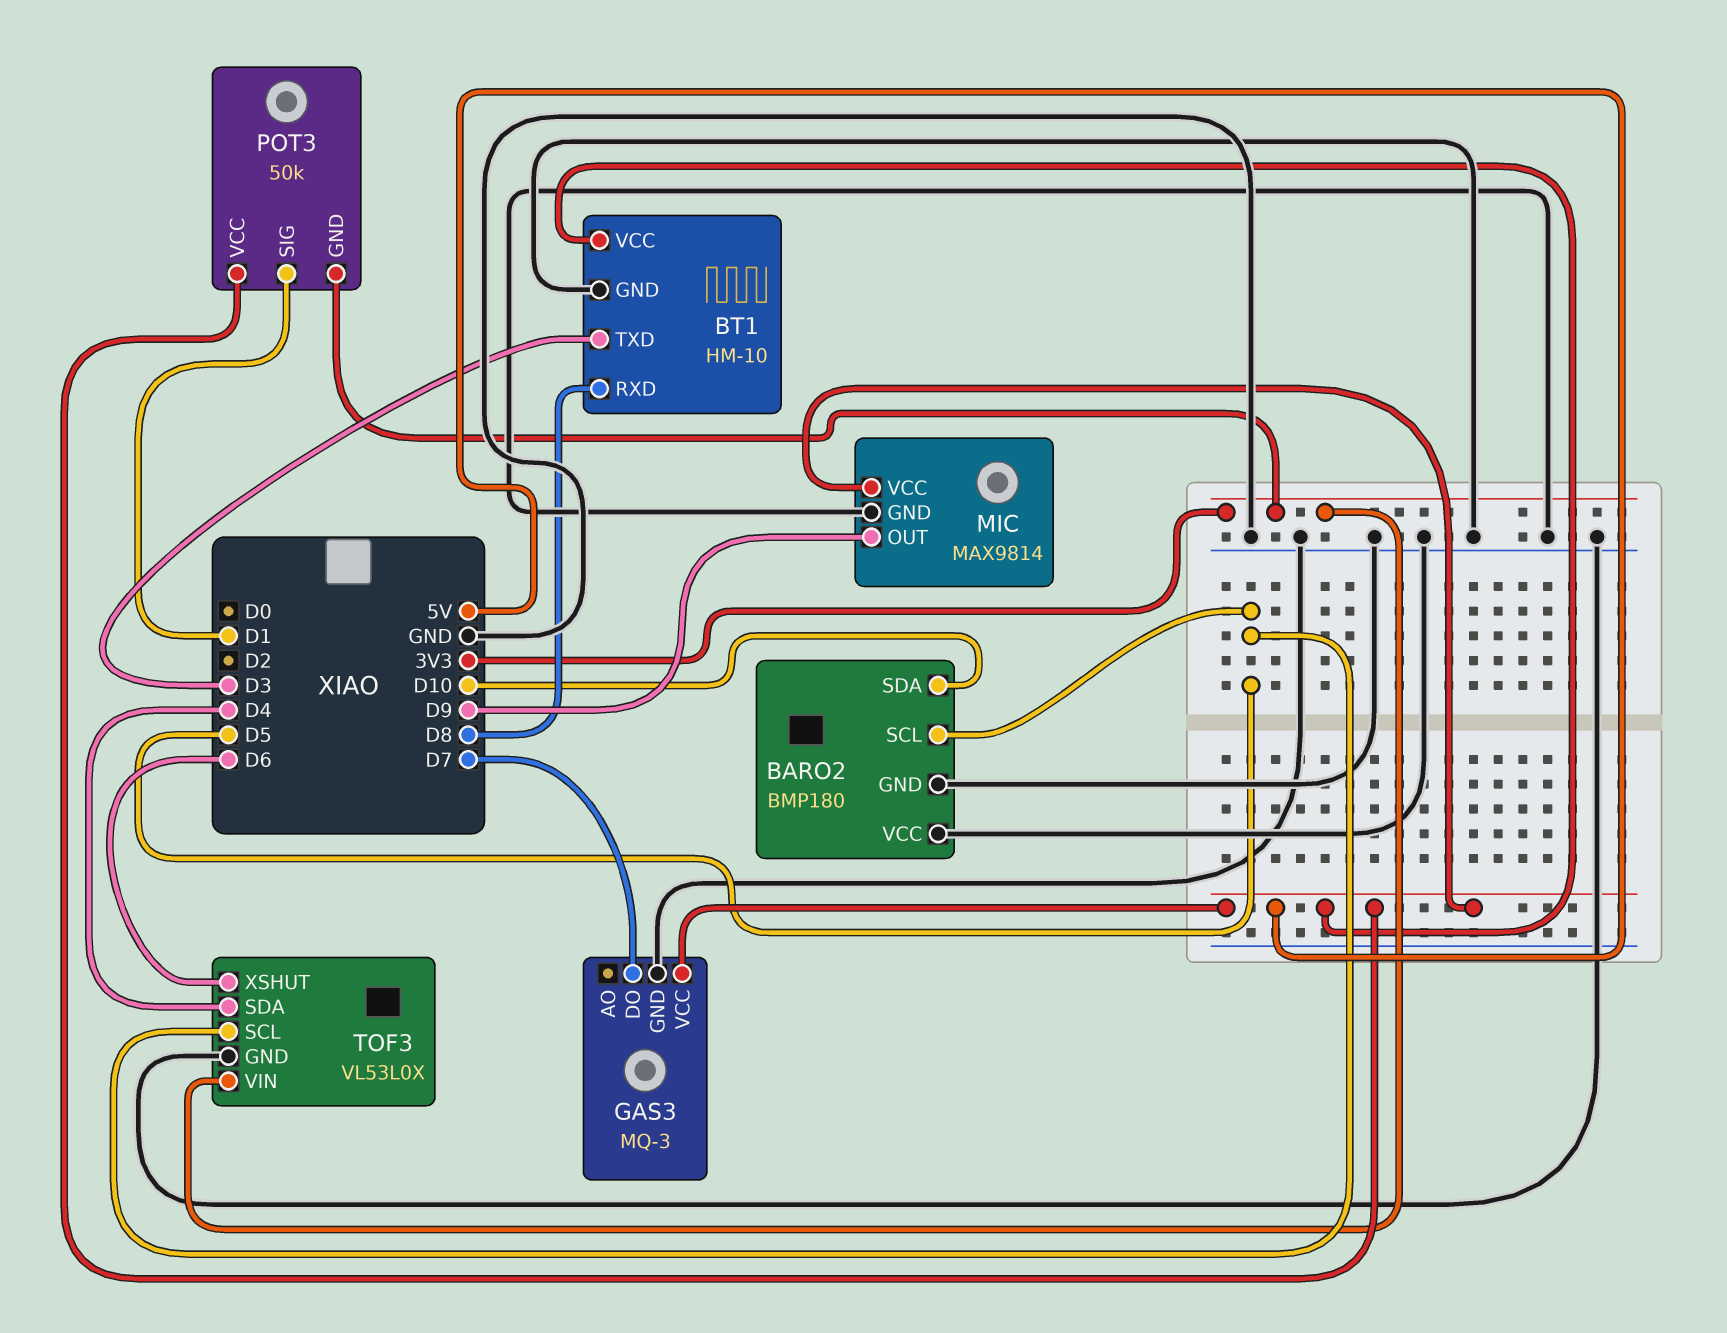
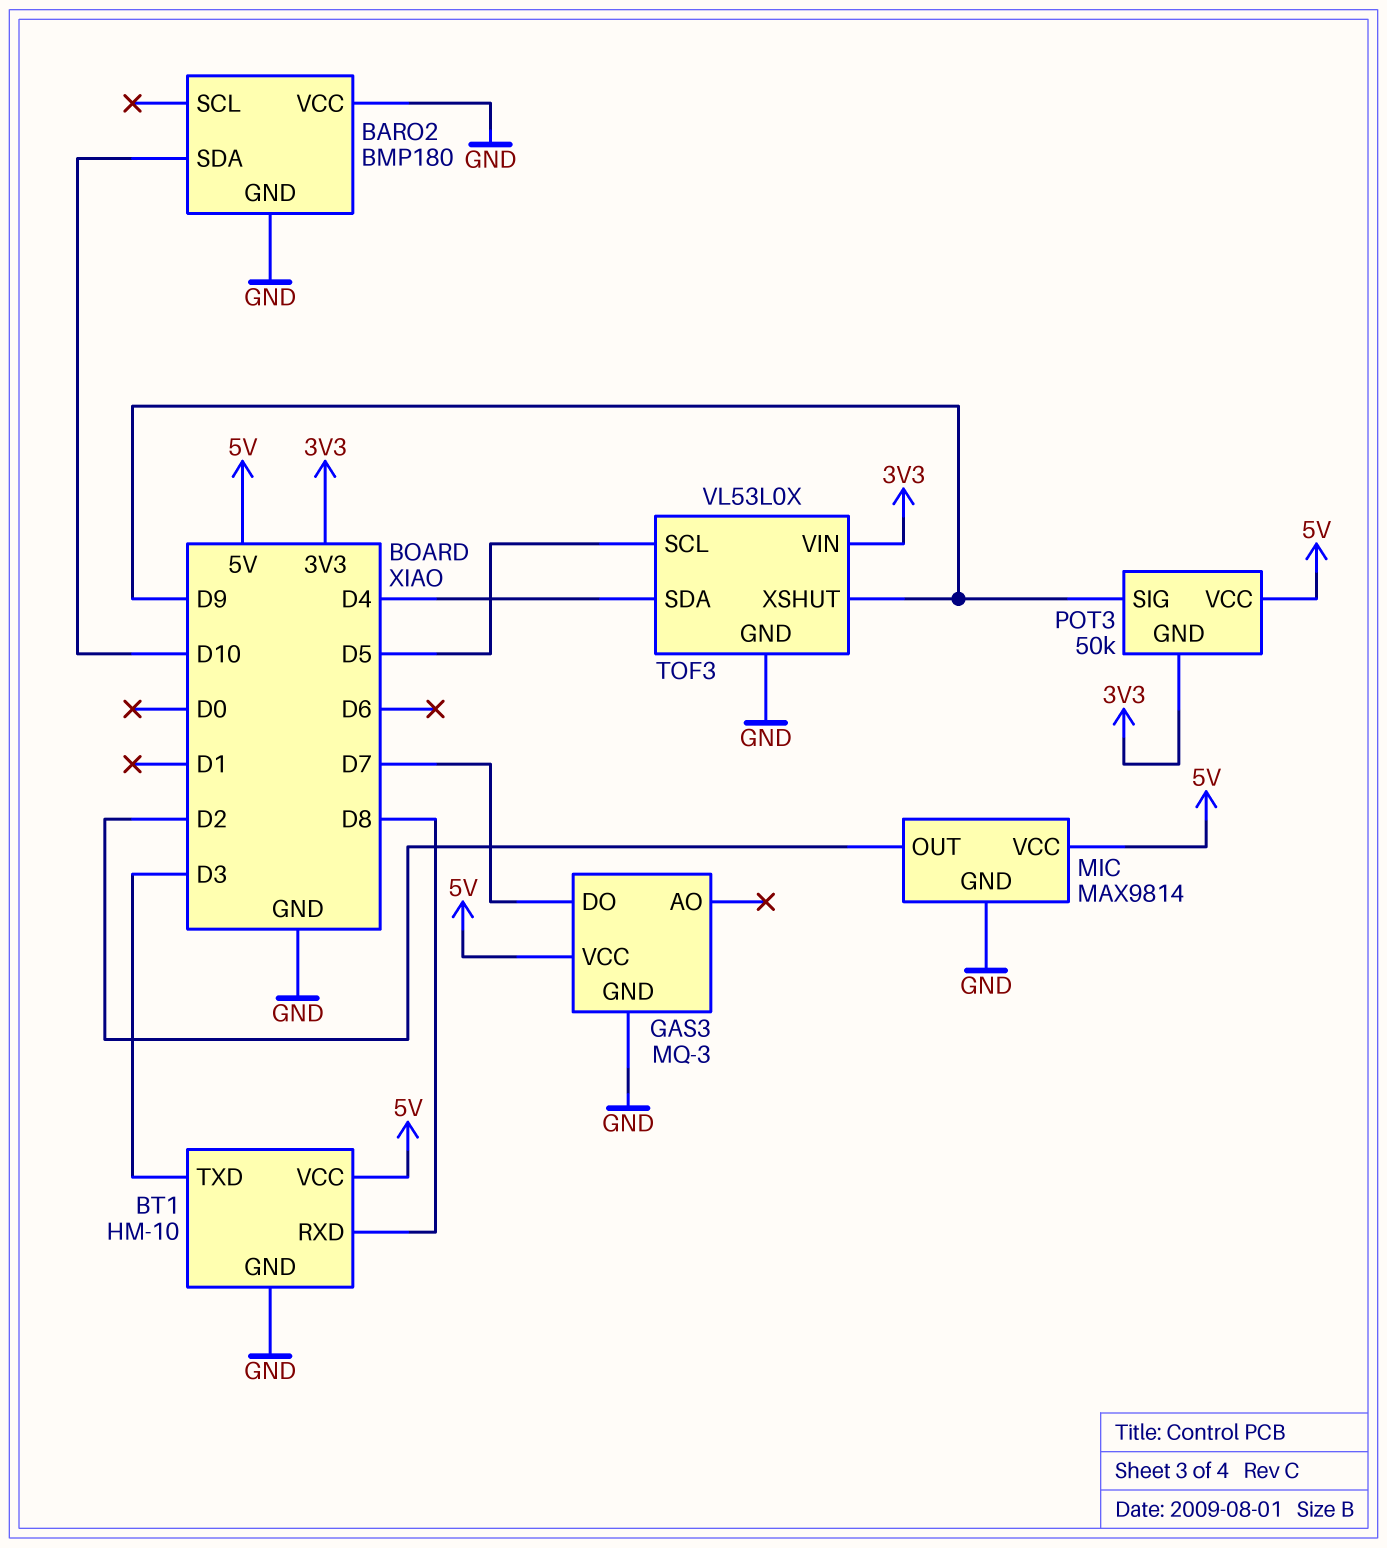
BARO2 pin SCL: D5 -> none
MIC pin OUT: D9 -> D2
POT3 pin SIG: D1 -> D9
TOF3 pin XSHUT: D6 -> D9

